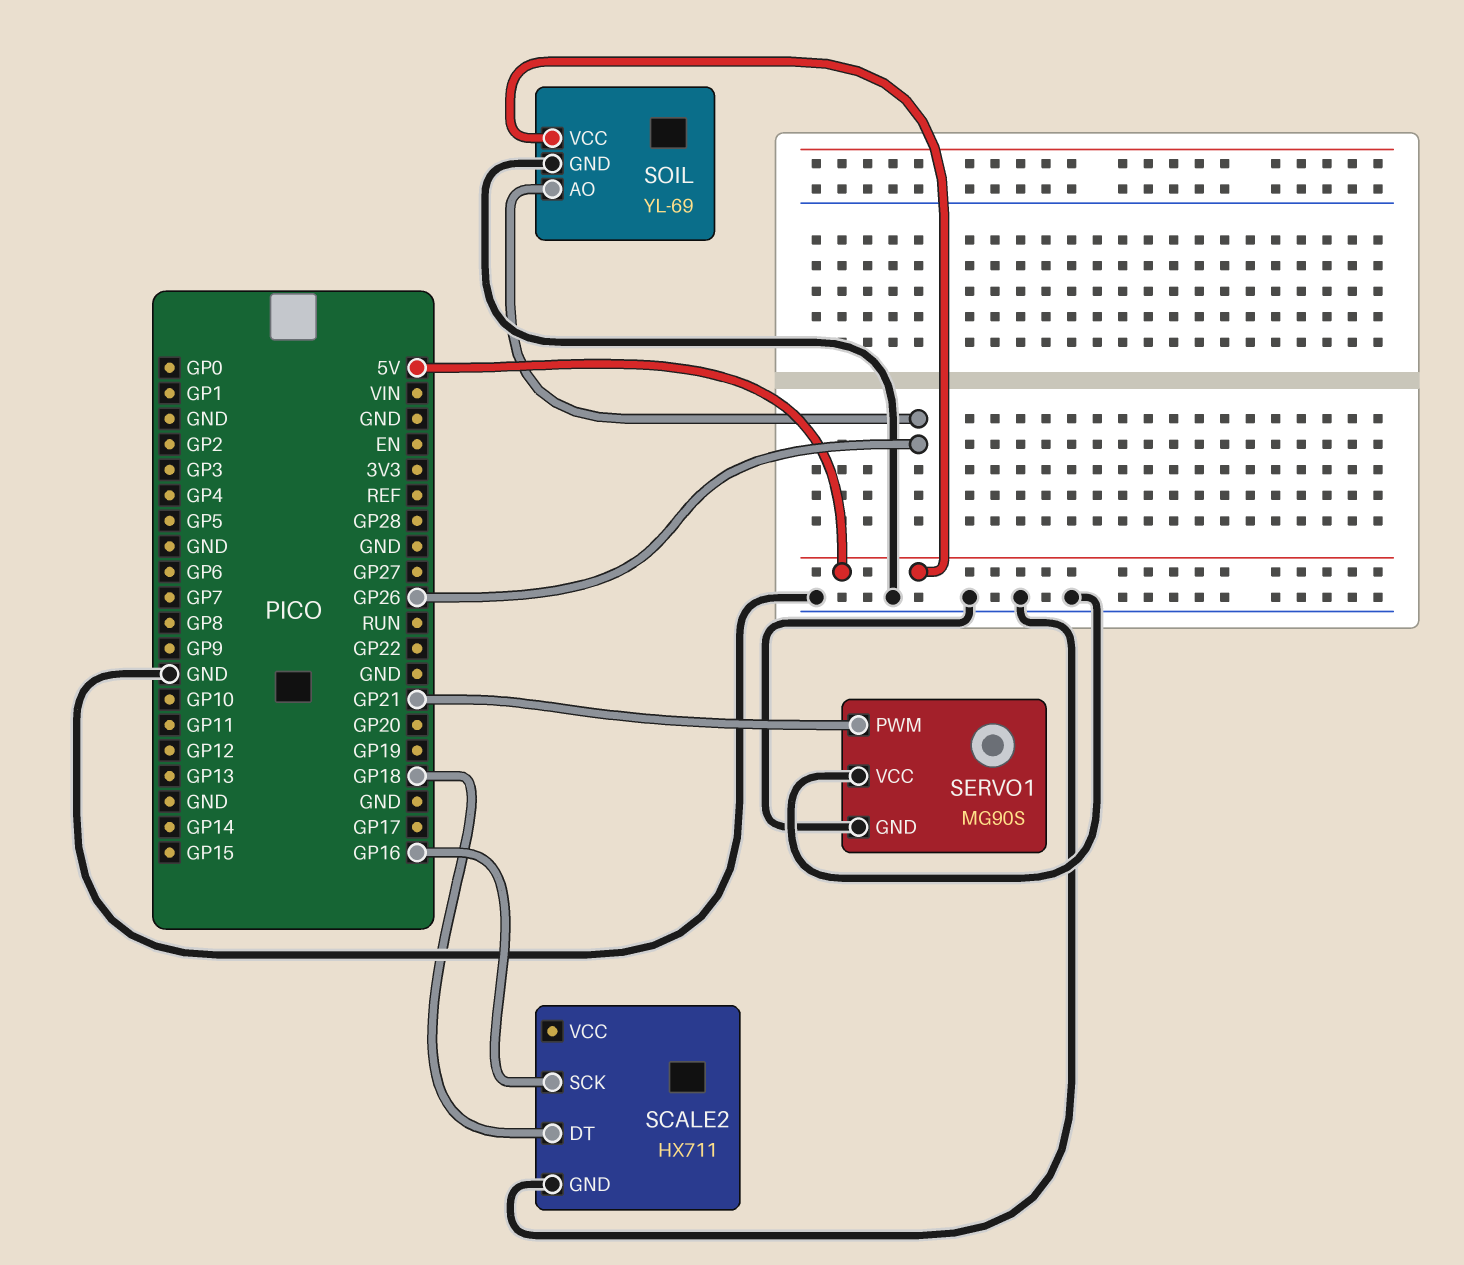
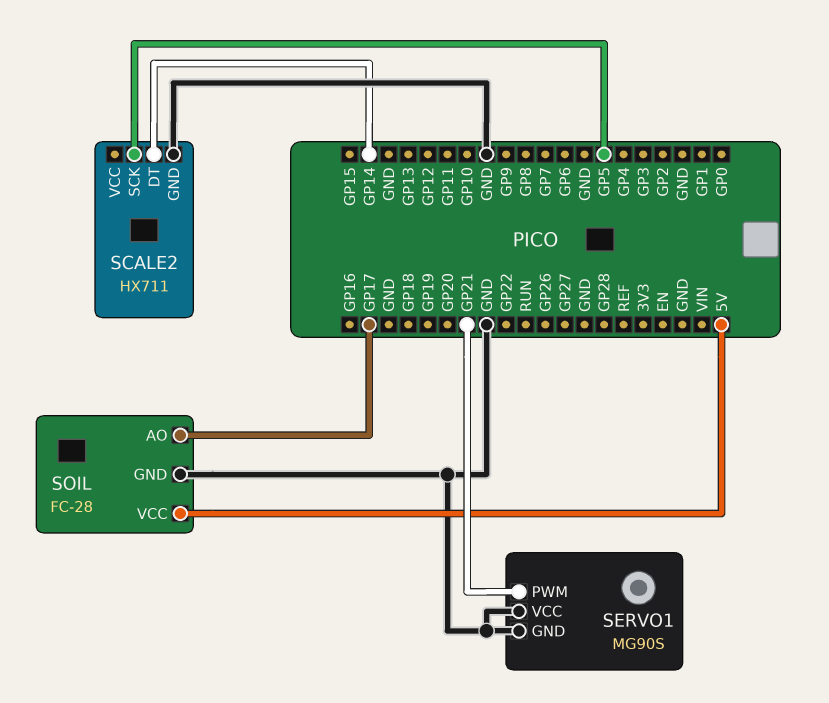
SCALE2 pin DT: GP18 -> GP14
SCALE2 pin SCK: GP16 -> GP5
SOIL: YL-69 -> FC-28
SOIL pin AO: GP26 -> GP17

